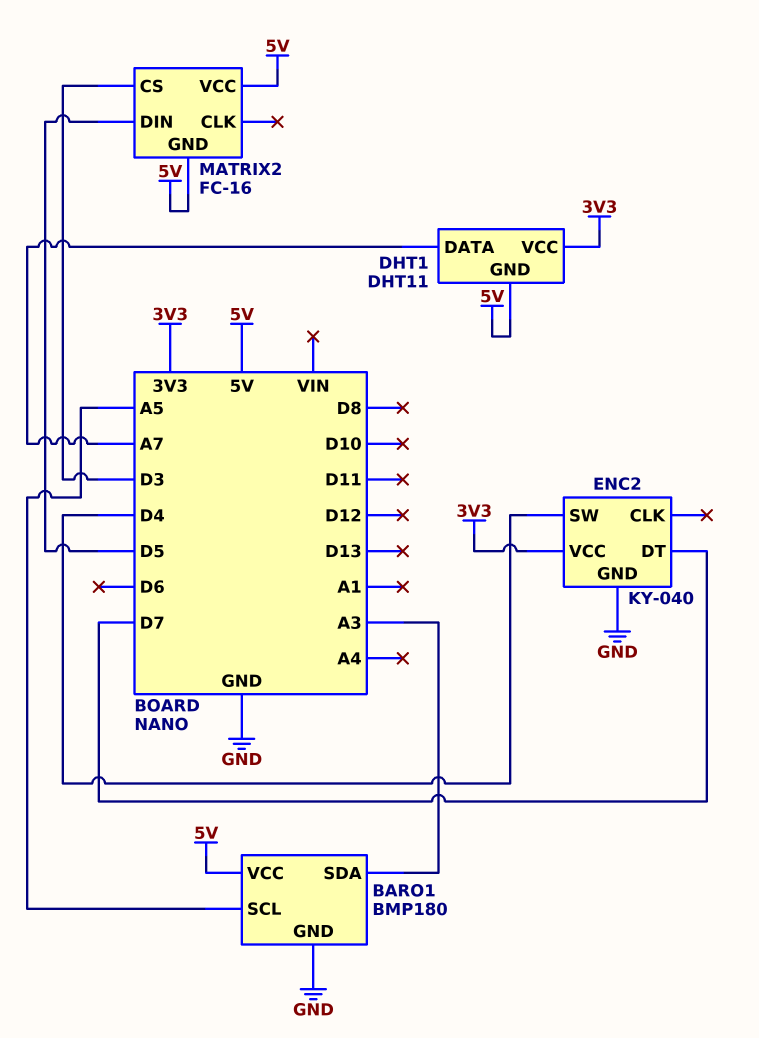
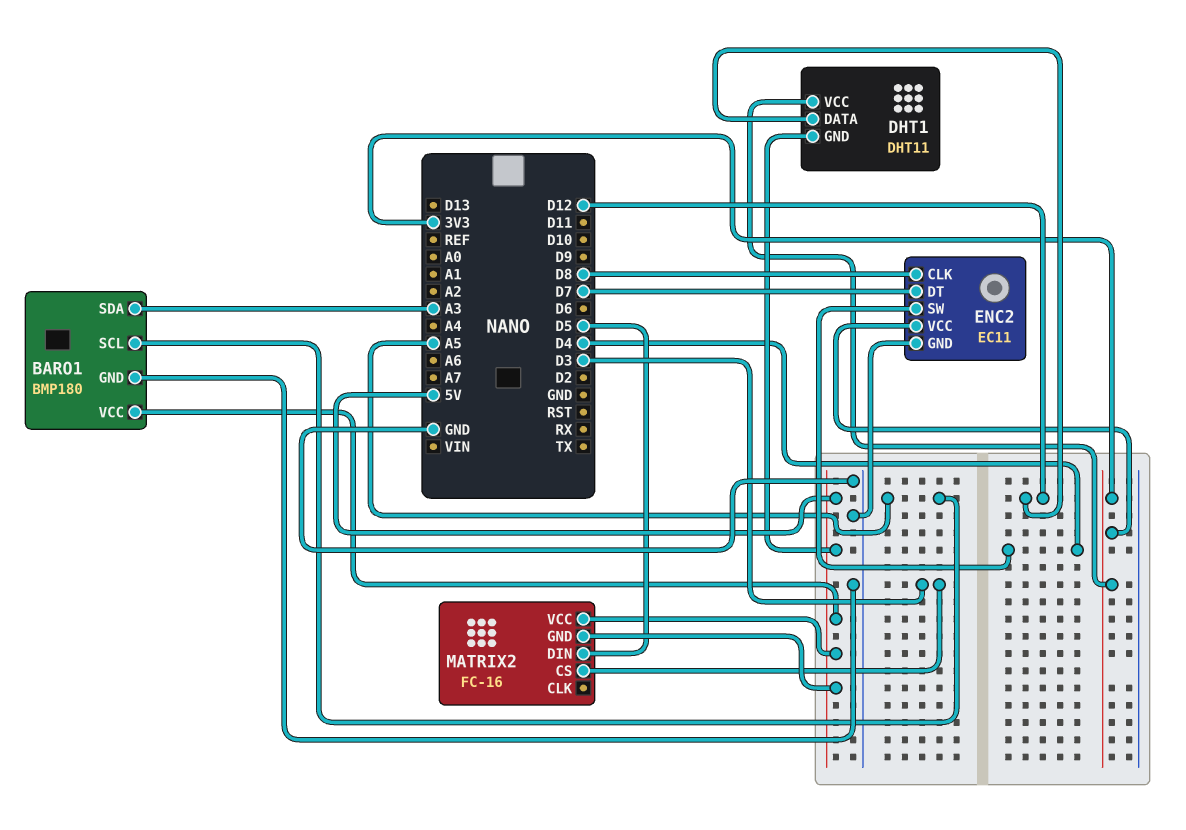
DHT1 pin DATA: A7 -> D12
ENC2: KY-040 -> EC11
ENC2 pin CLK: none -> D8

